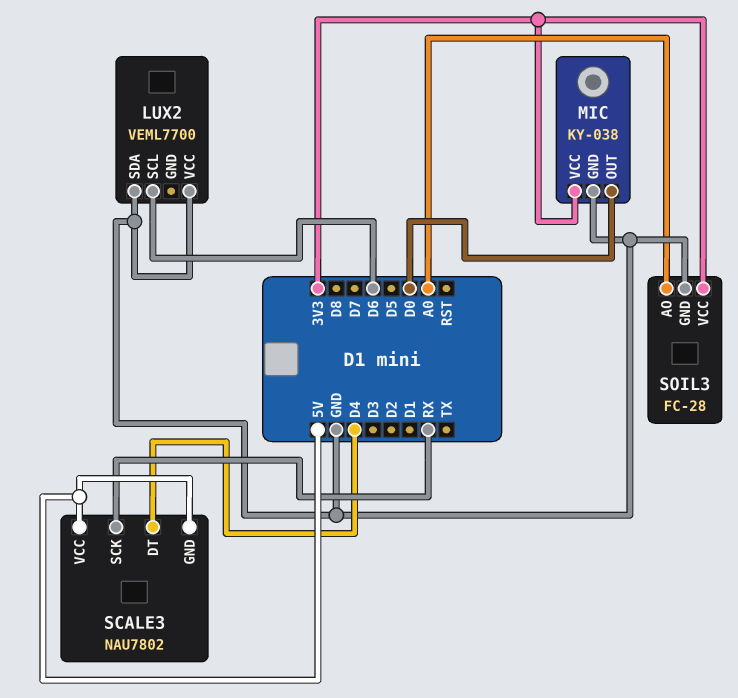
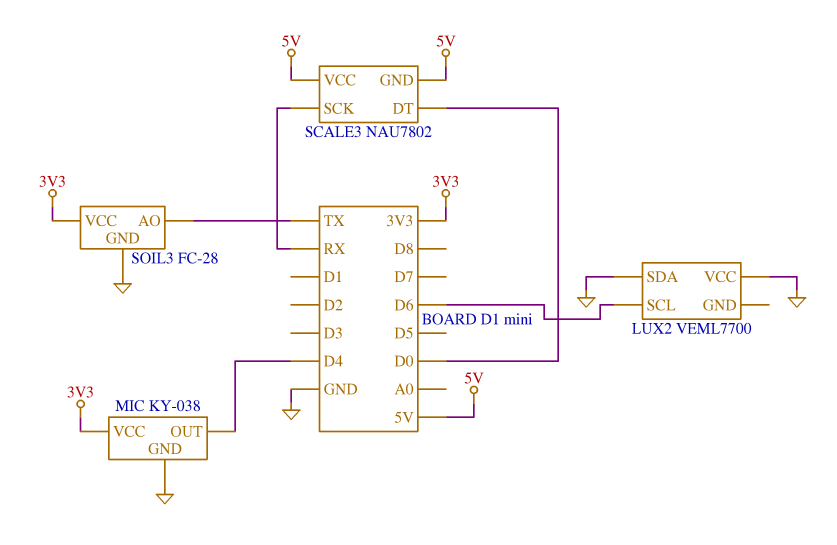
MIC pin OUT: D0 -> D4
SCALE3 pin DT: D4 -> D0
SOIL3 pin AO: A0 -> TX

